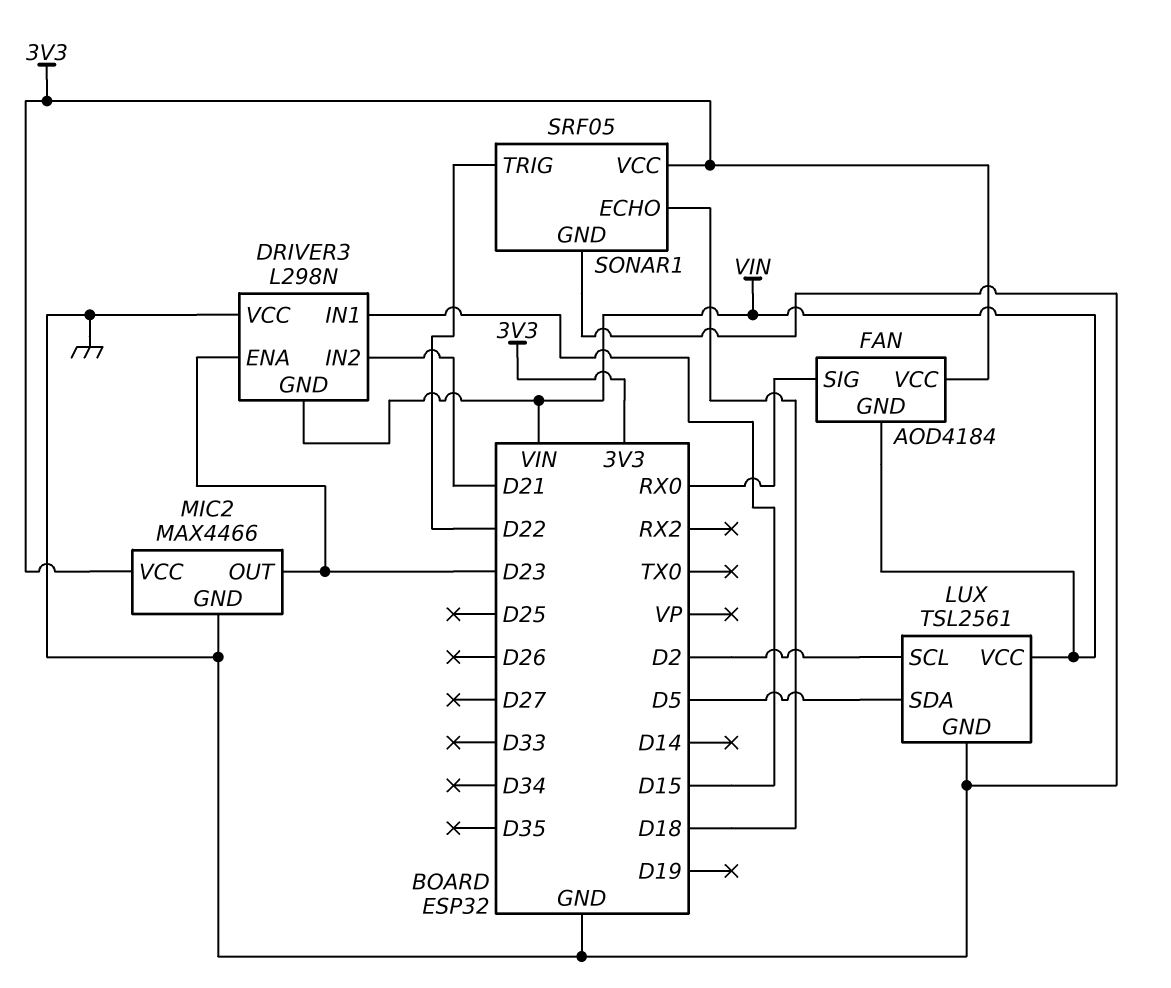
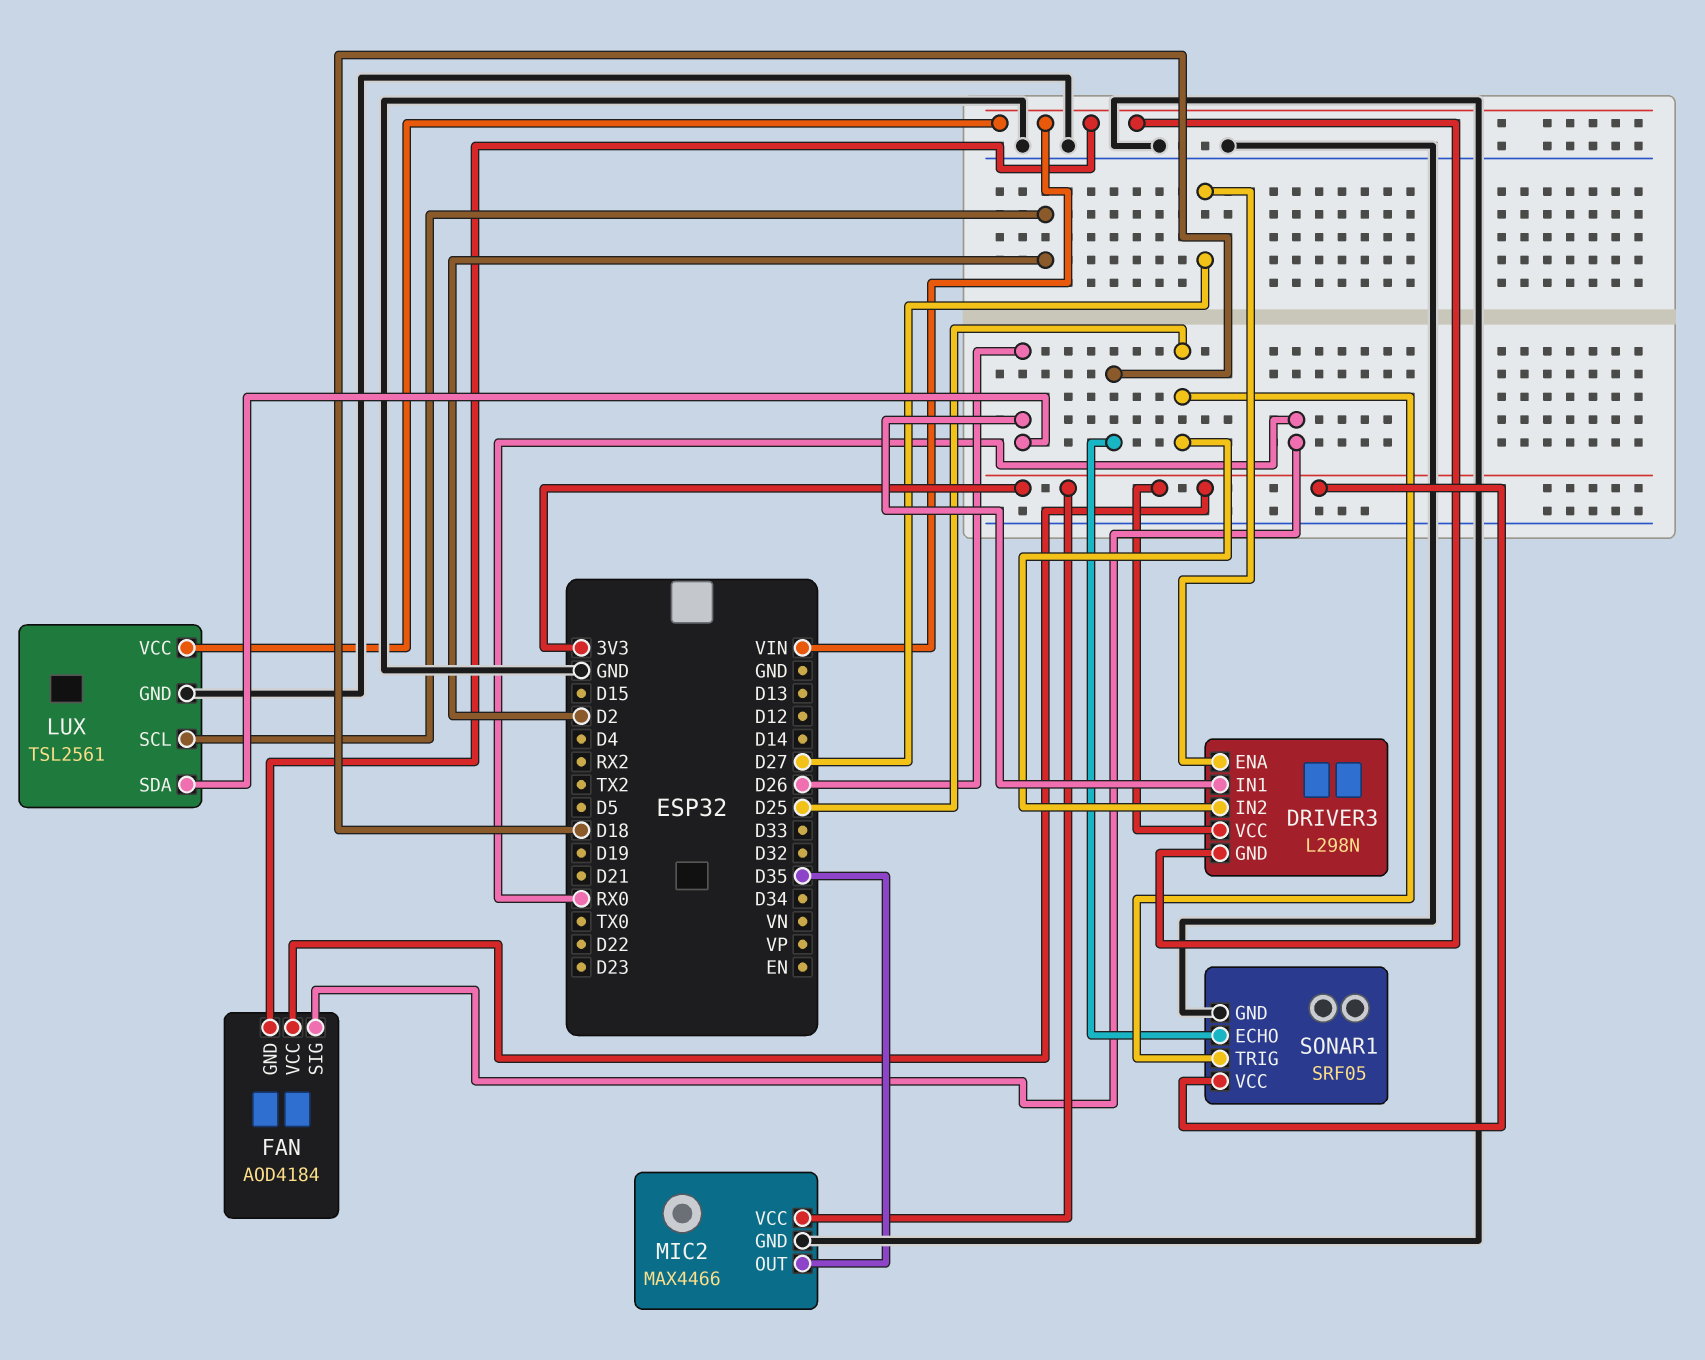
DRIVER3 pin ENA: D23 -> D27
DRIVER3 pin IN1: D15 -> D26
DRIVER3 pin IN2: D21 -> D25
DRIVER3 pin VCC: GND -> 3V3
LUX pin SDA: D5 -> D26
MIC2 pin OUT: D23 -> D35
SONAR1 pin TRIG: D22 -> D25

